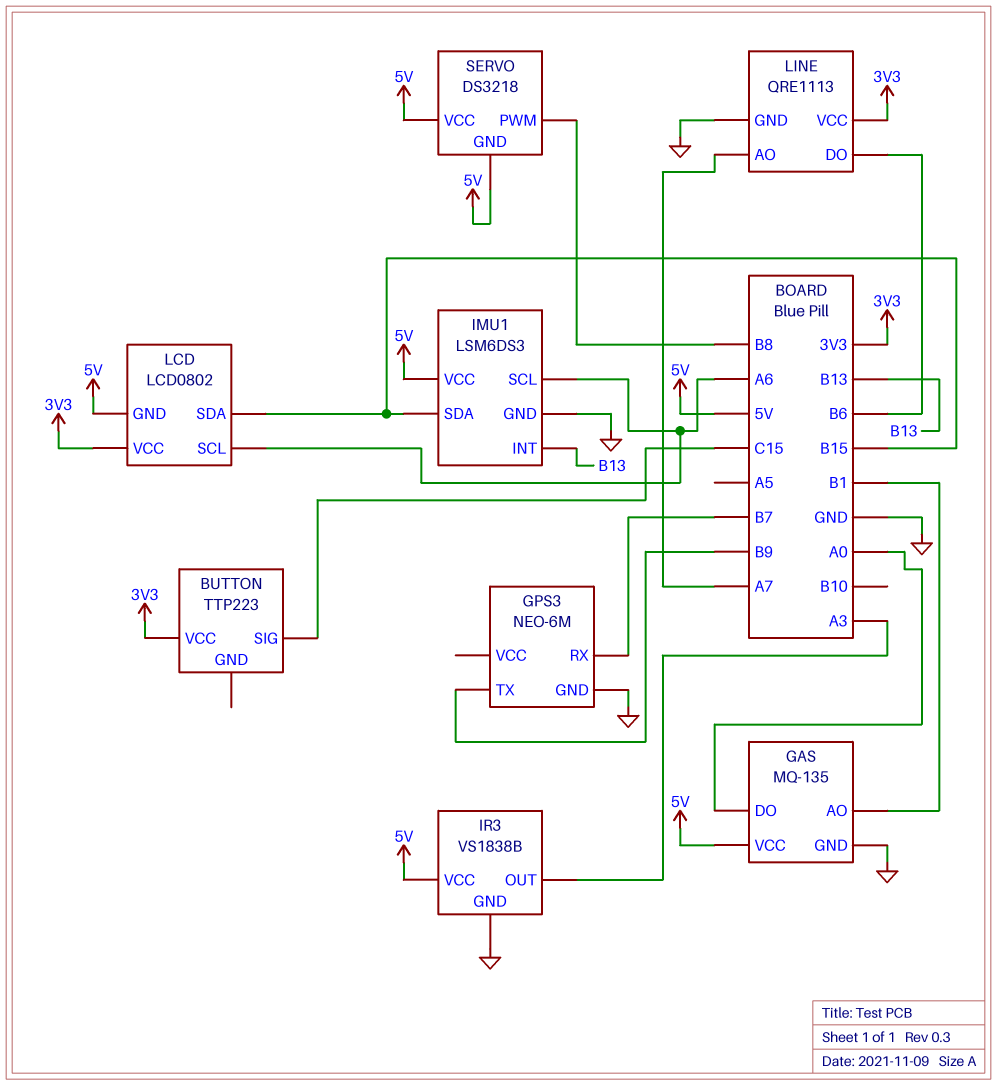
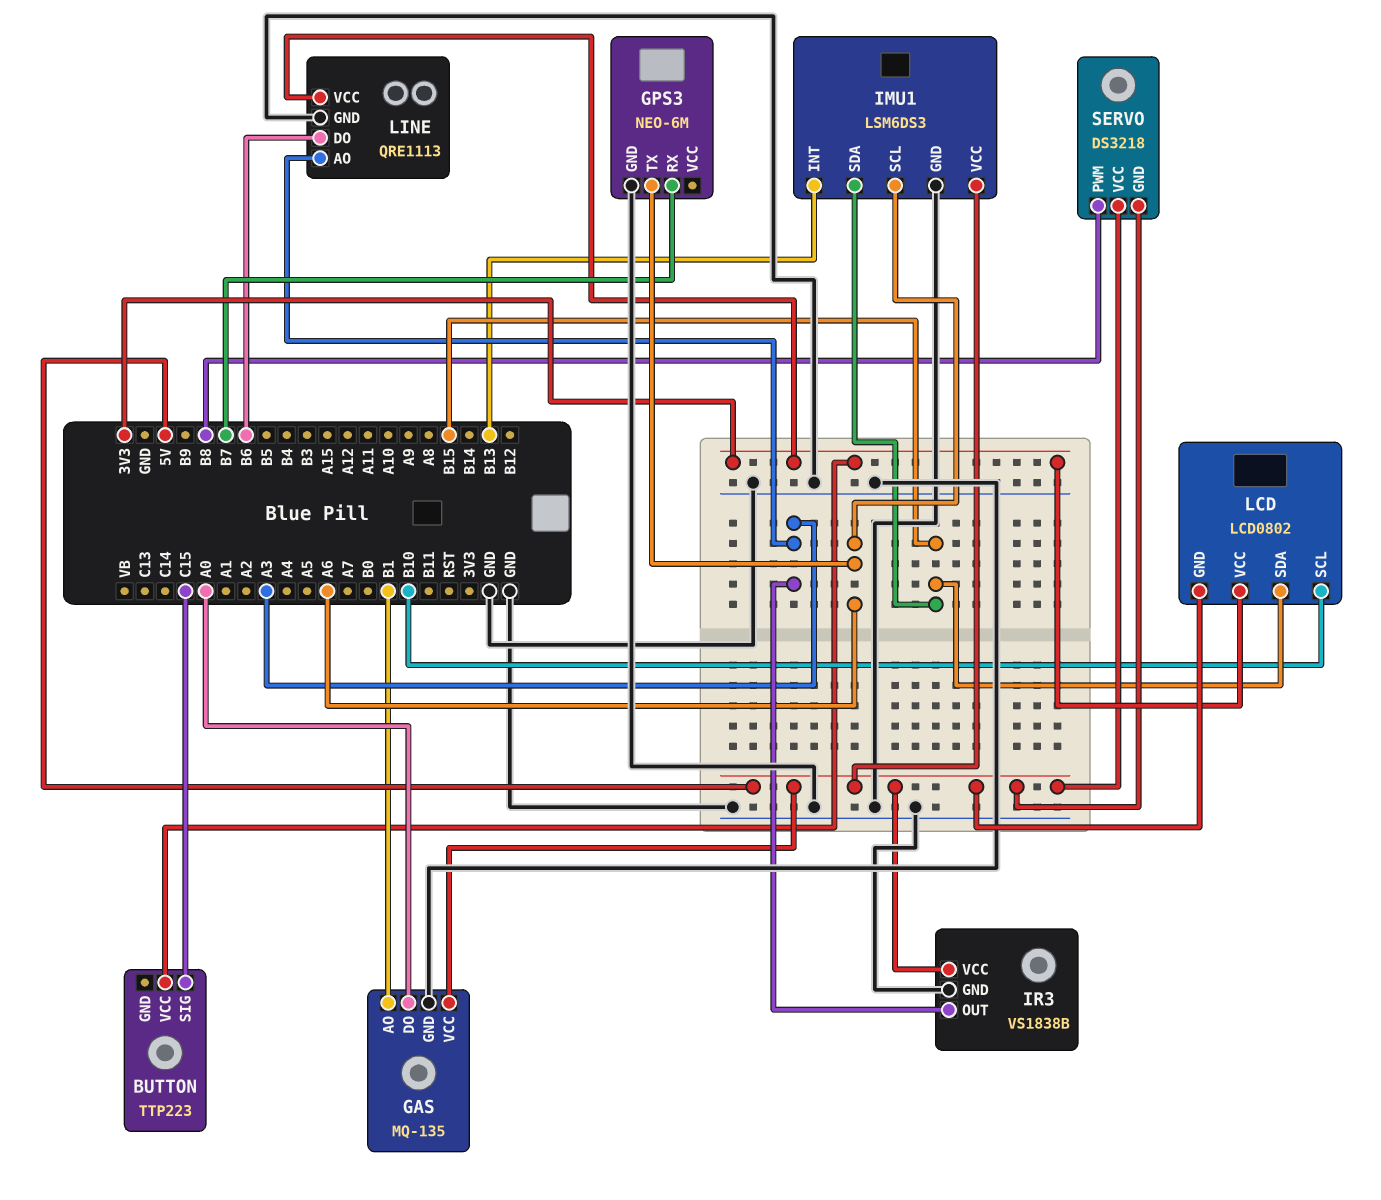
GPS3 pin TX: B9 -> A6
LCD pin SCL: A6 -> B10
LINE pin AO: A7 -> A3

